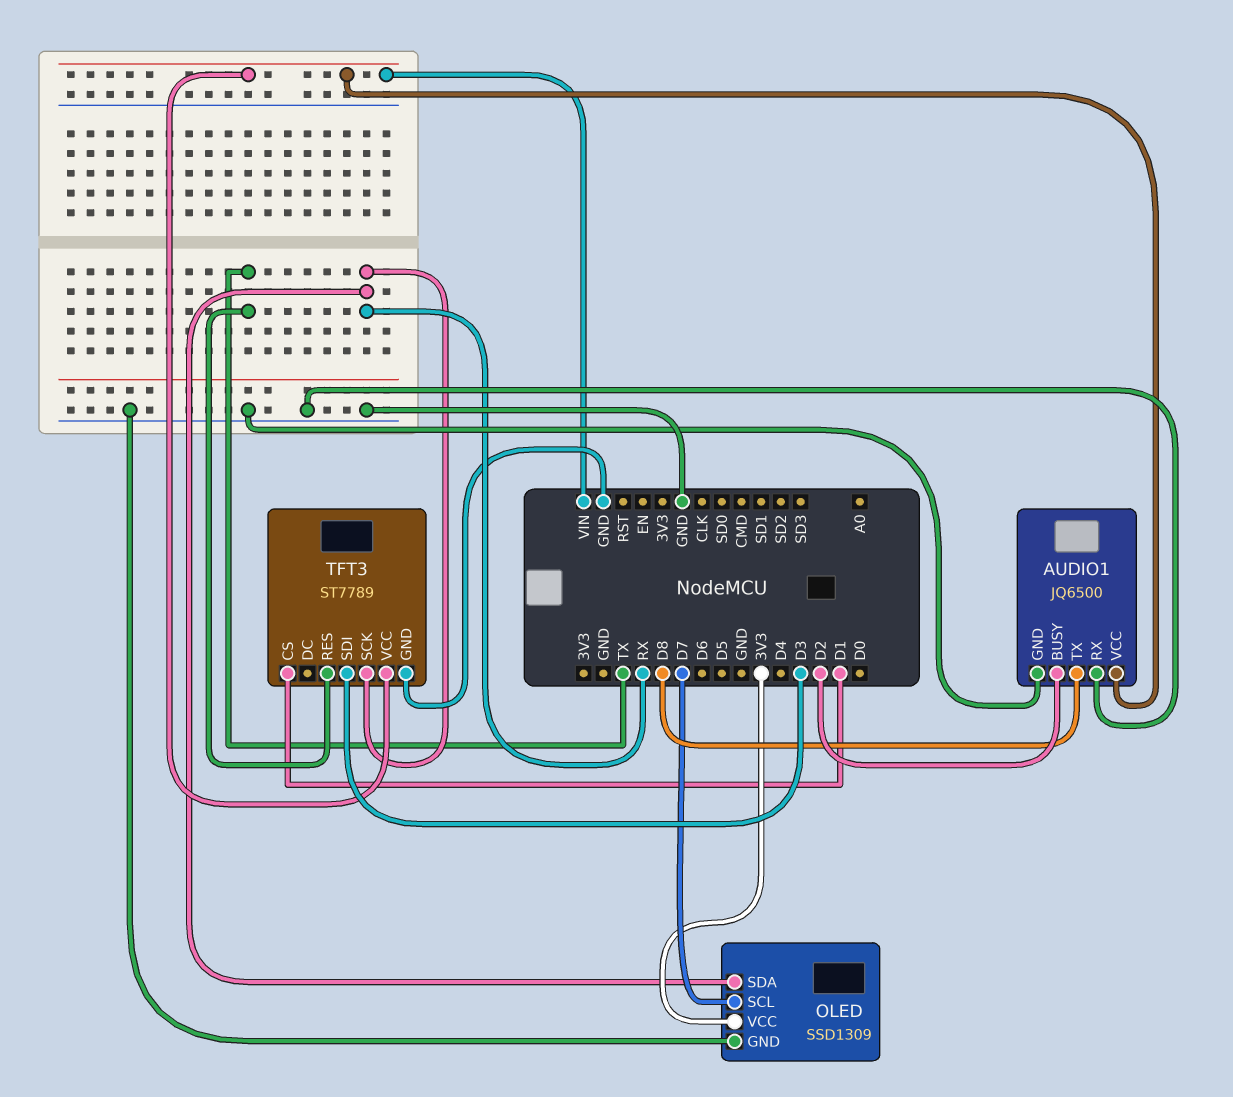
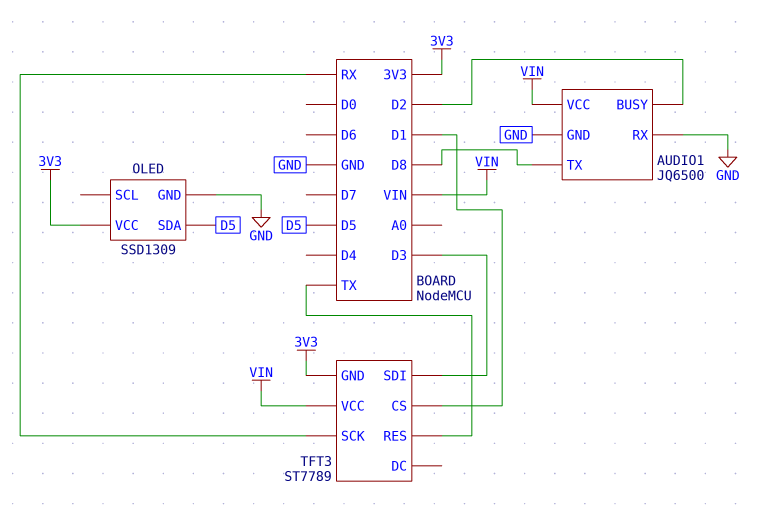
OLED pin SCL: D7 -> none
OLED pin SDA: RX -> D5
TFT3 pin GND: GND -> 3V3

